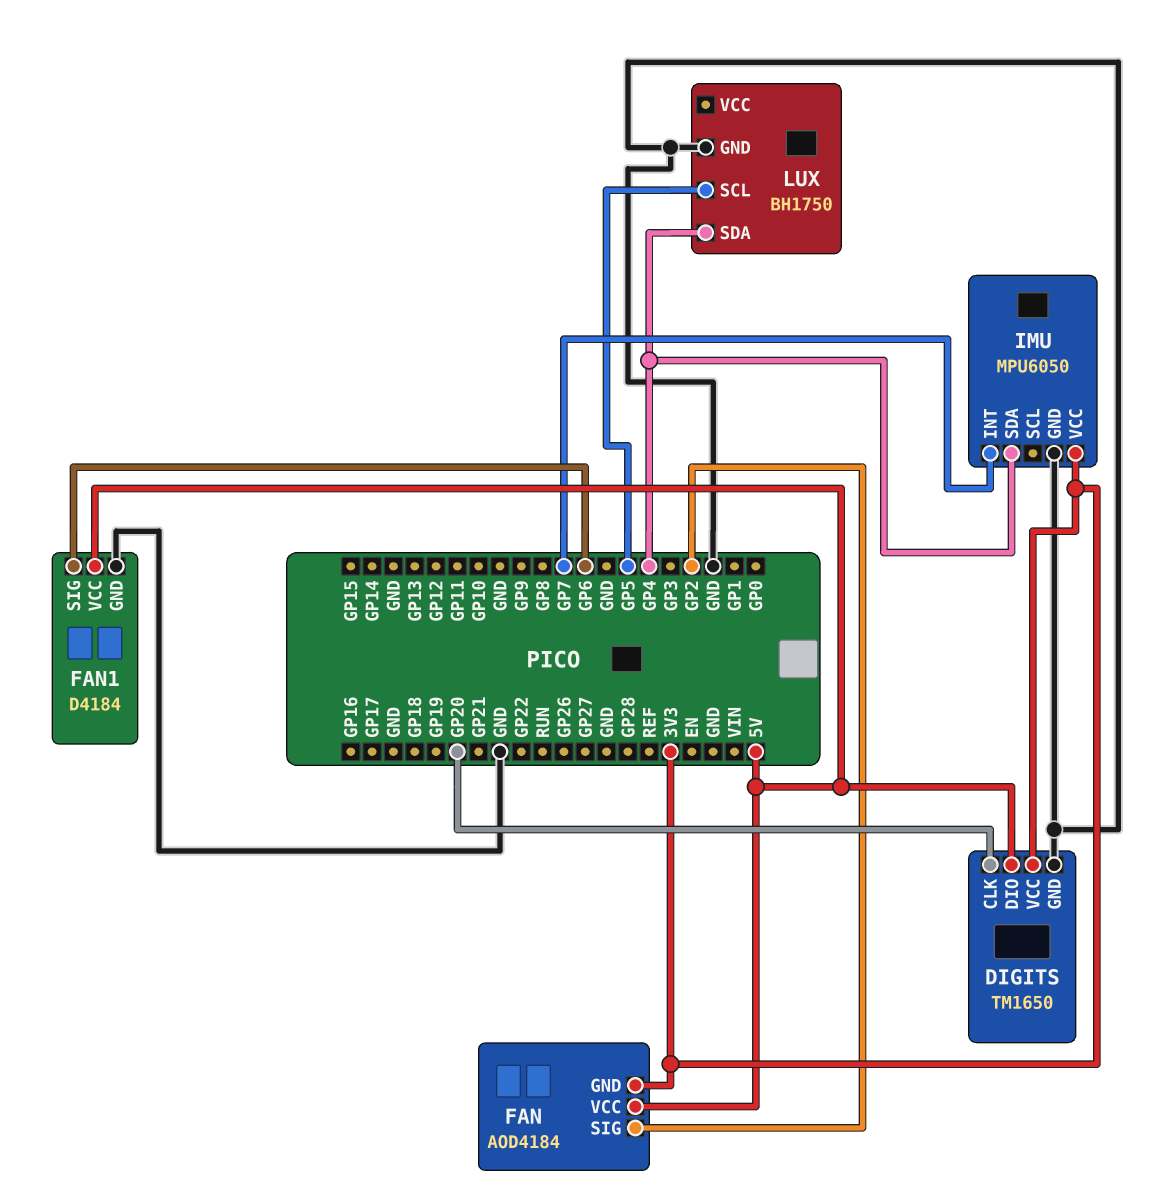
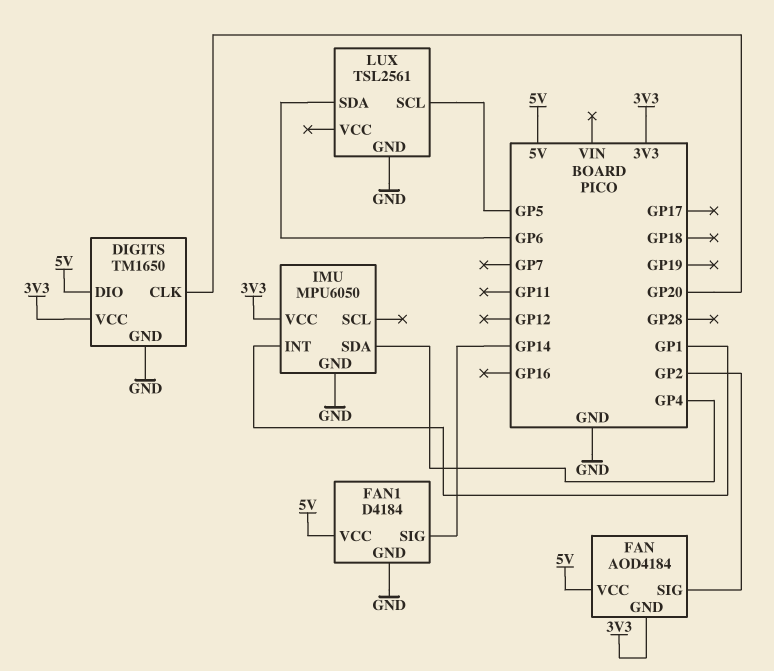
FAN1 pin SIG: GP6 -> GP14
IMU pin INT: GP7 -> GP1
LUX: BH1750 -> TSL2561
LUX pin SDA: GP4 -> GP6

